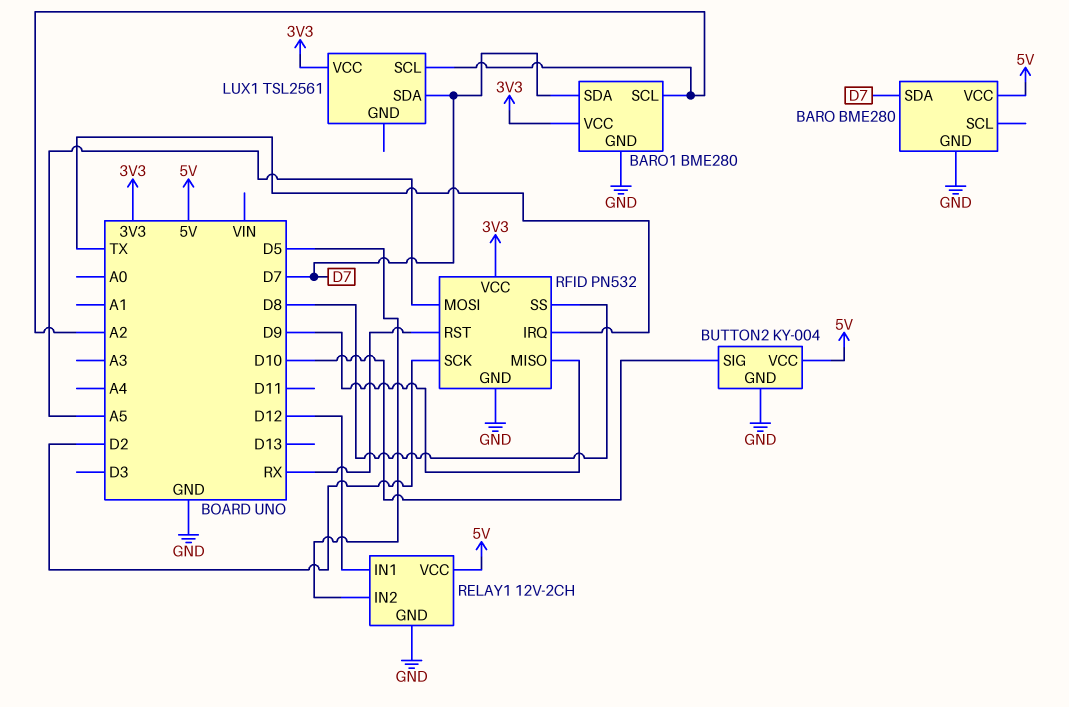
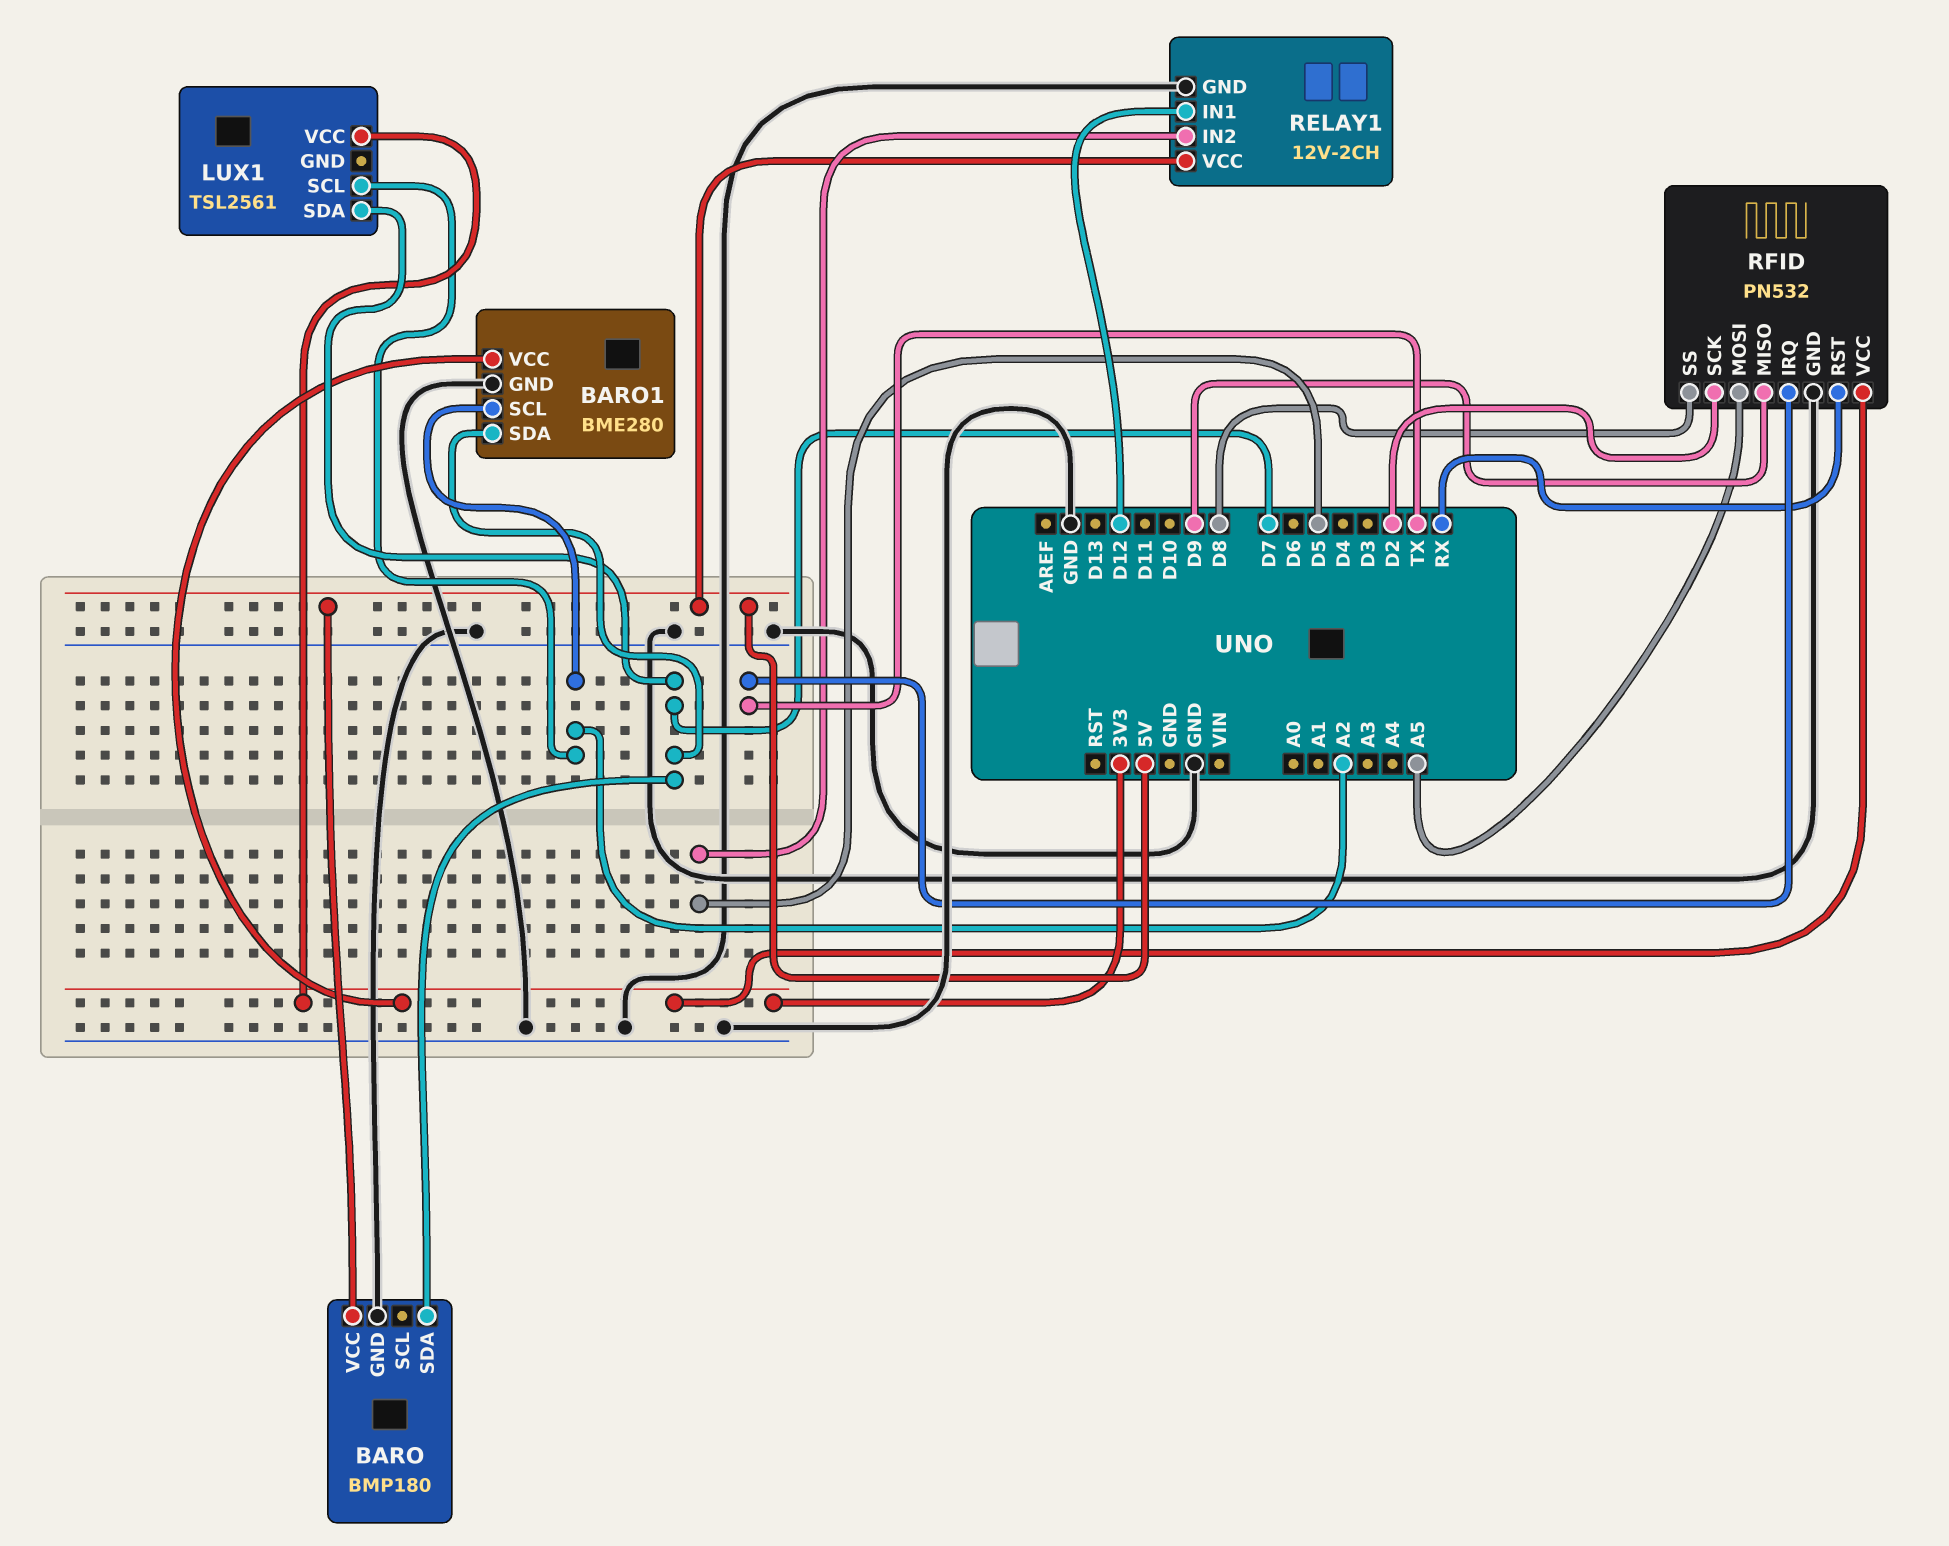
BARO: BME280 -> BMP180
BUTTON2: KY-004 -> none
BUTTON2 pin GND: GND -> none
BUTTON2 pin SIG: D10 -> none
BUTTON2 pin VCC: 5V -> none

